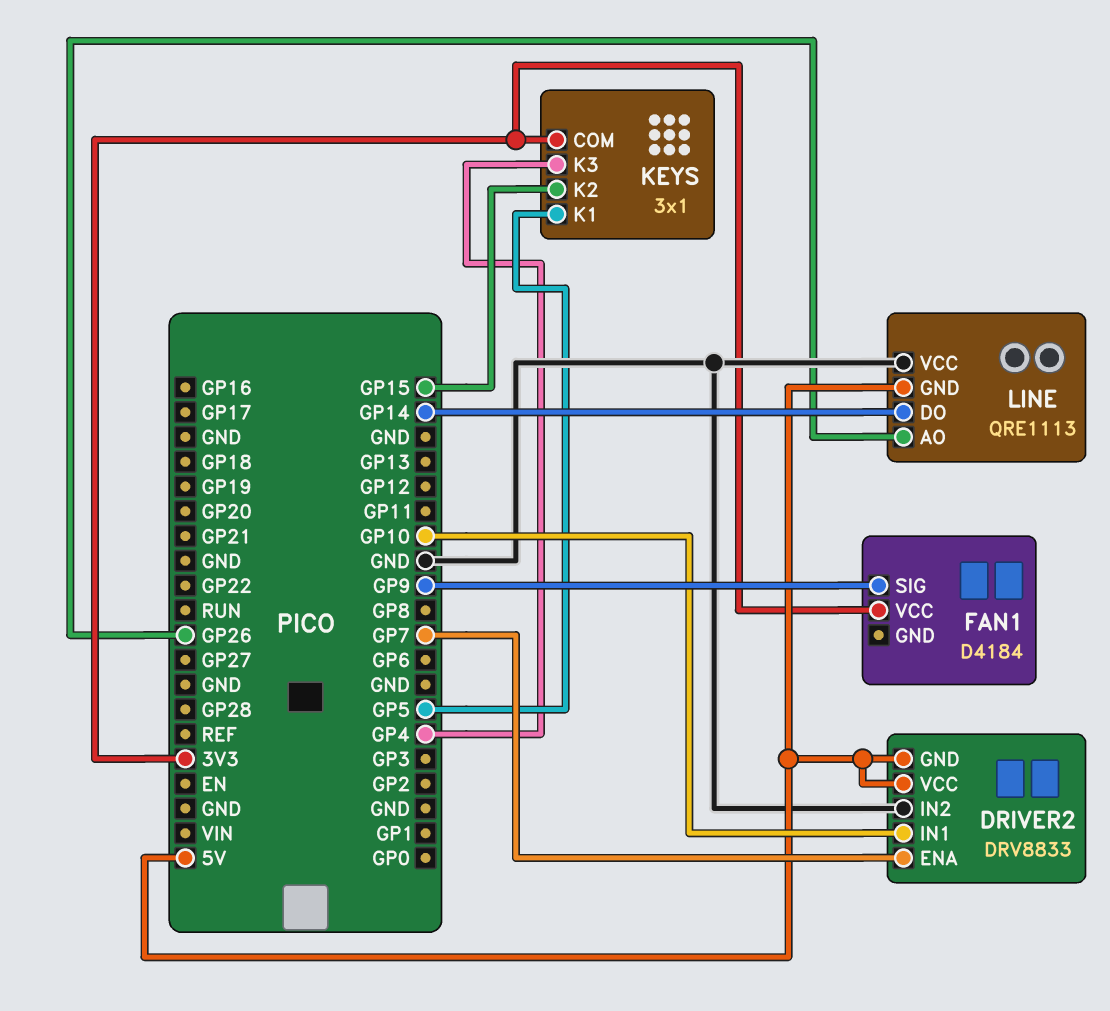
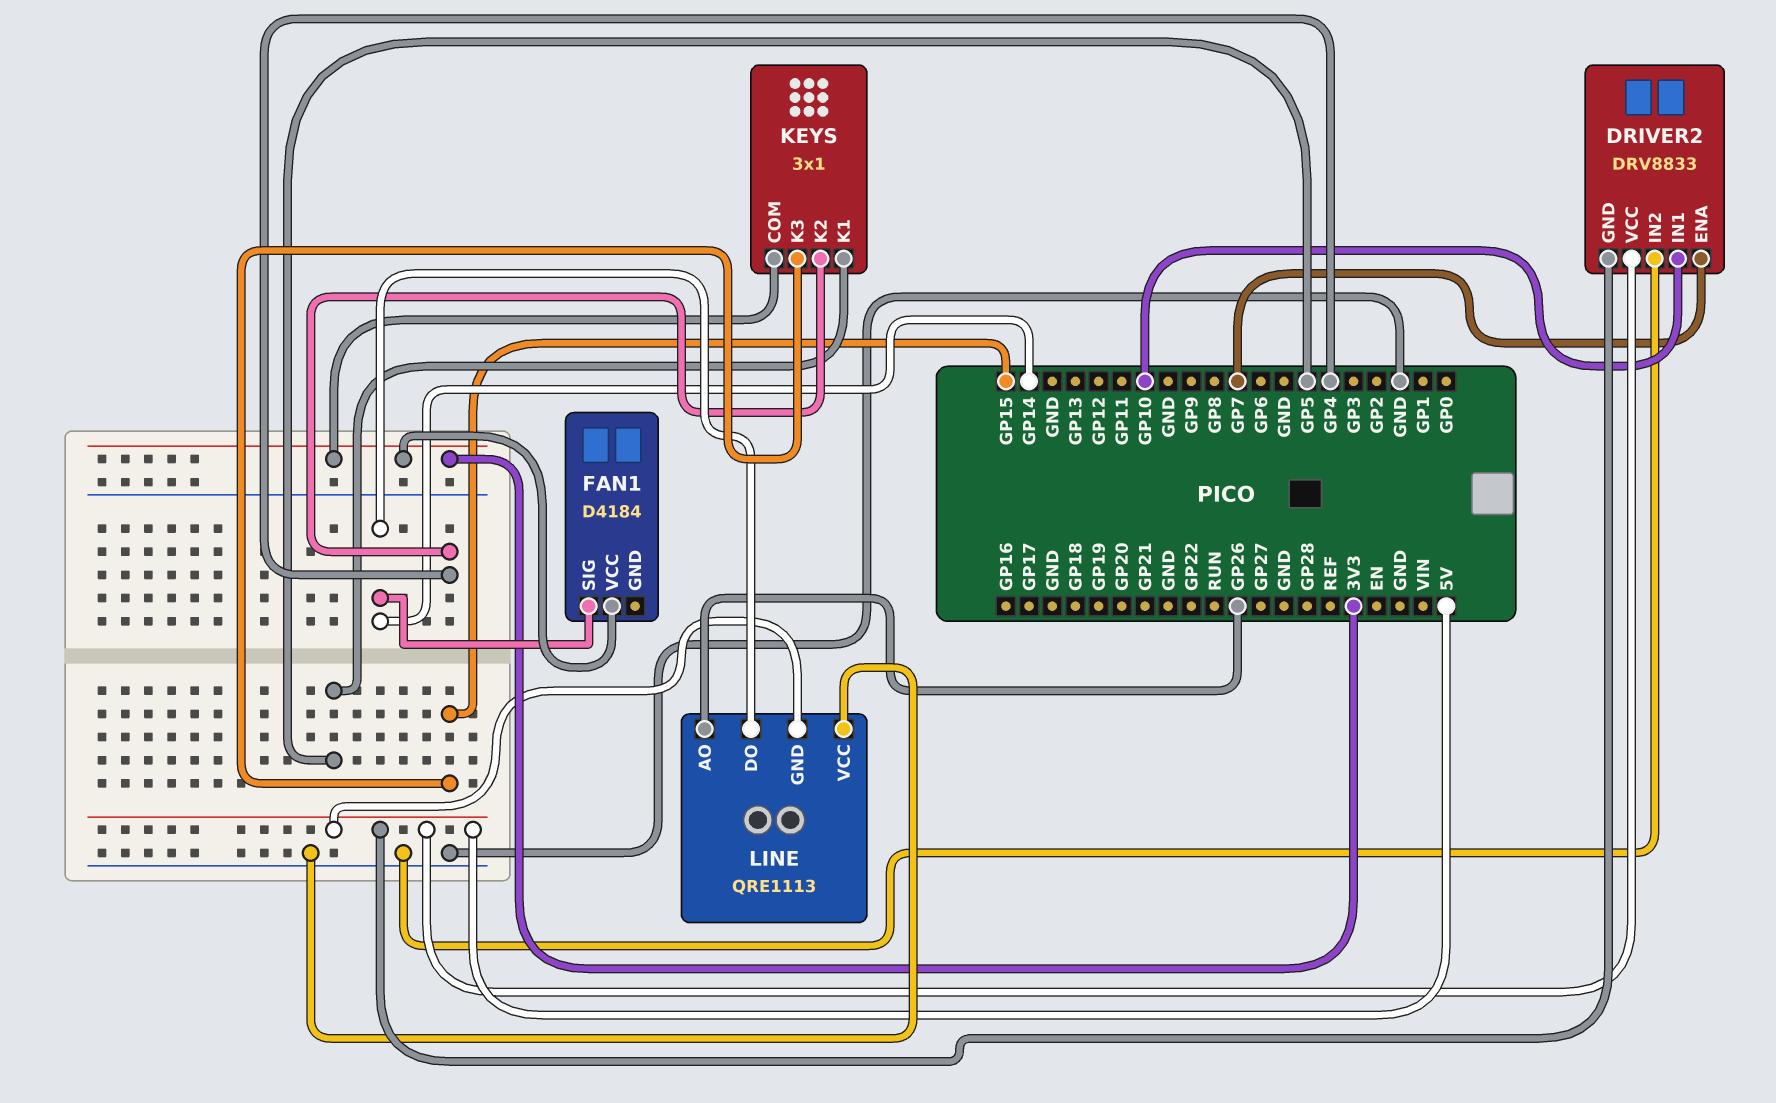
FAN1 pin SIG: GP9 -> GP14
KEYS pin K2: GP15 -> GP4
KEYS pin K3: GP4 -> GP15

